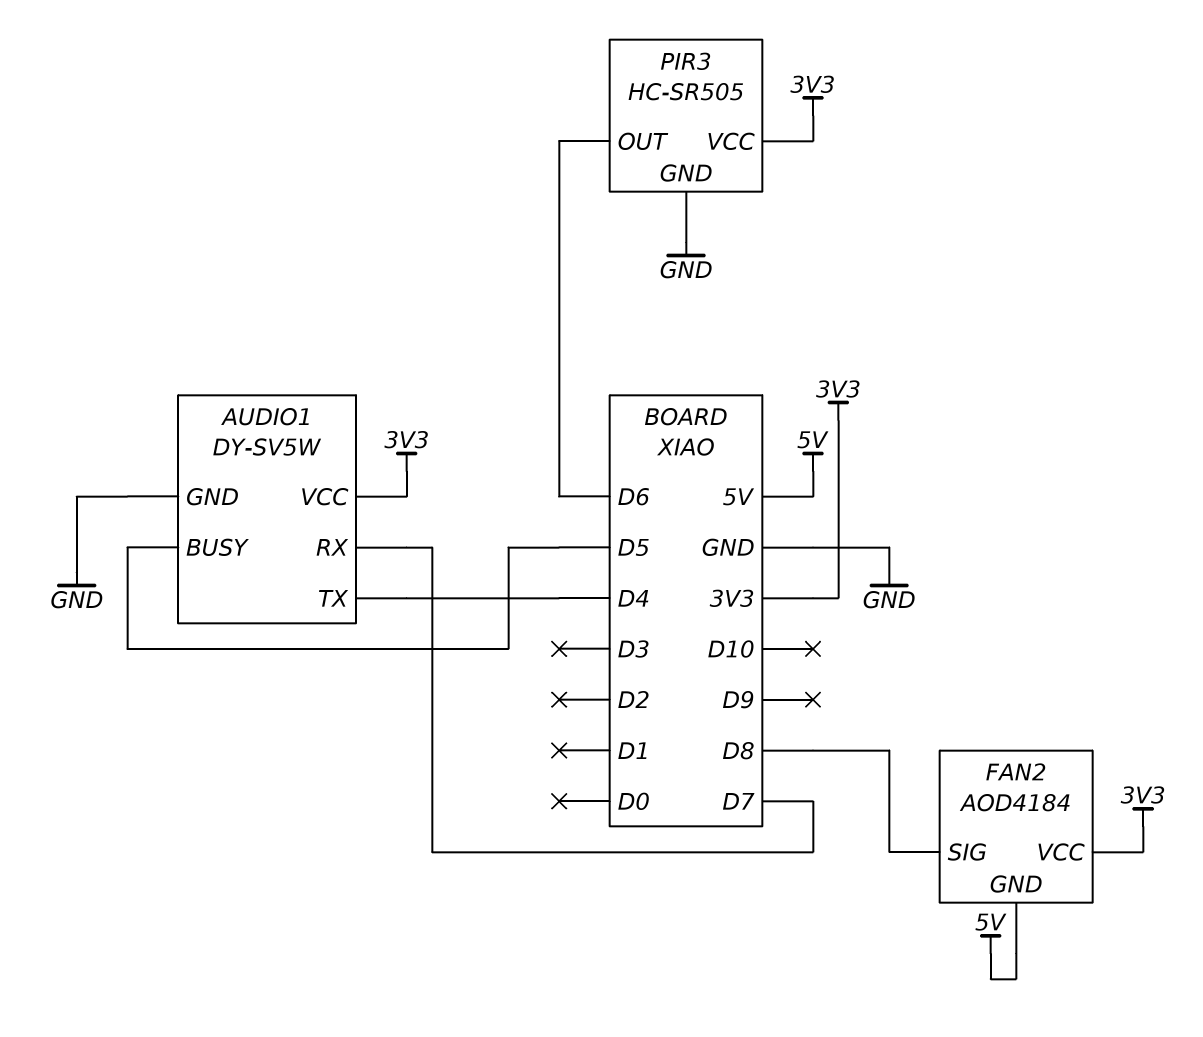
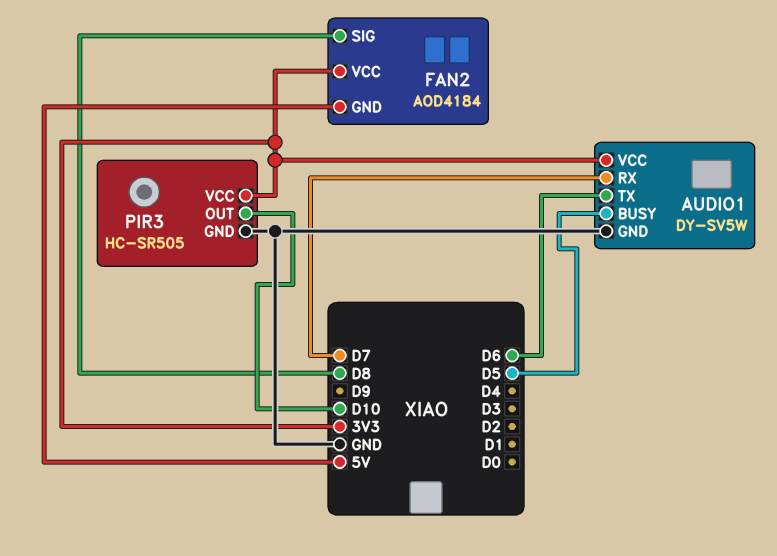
AUDIO1 pin TX: D4 -> D6
PIR3 pin OUT: D6 -> D10

